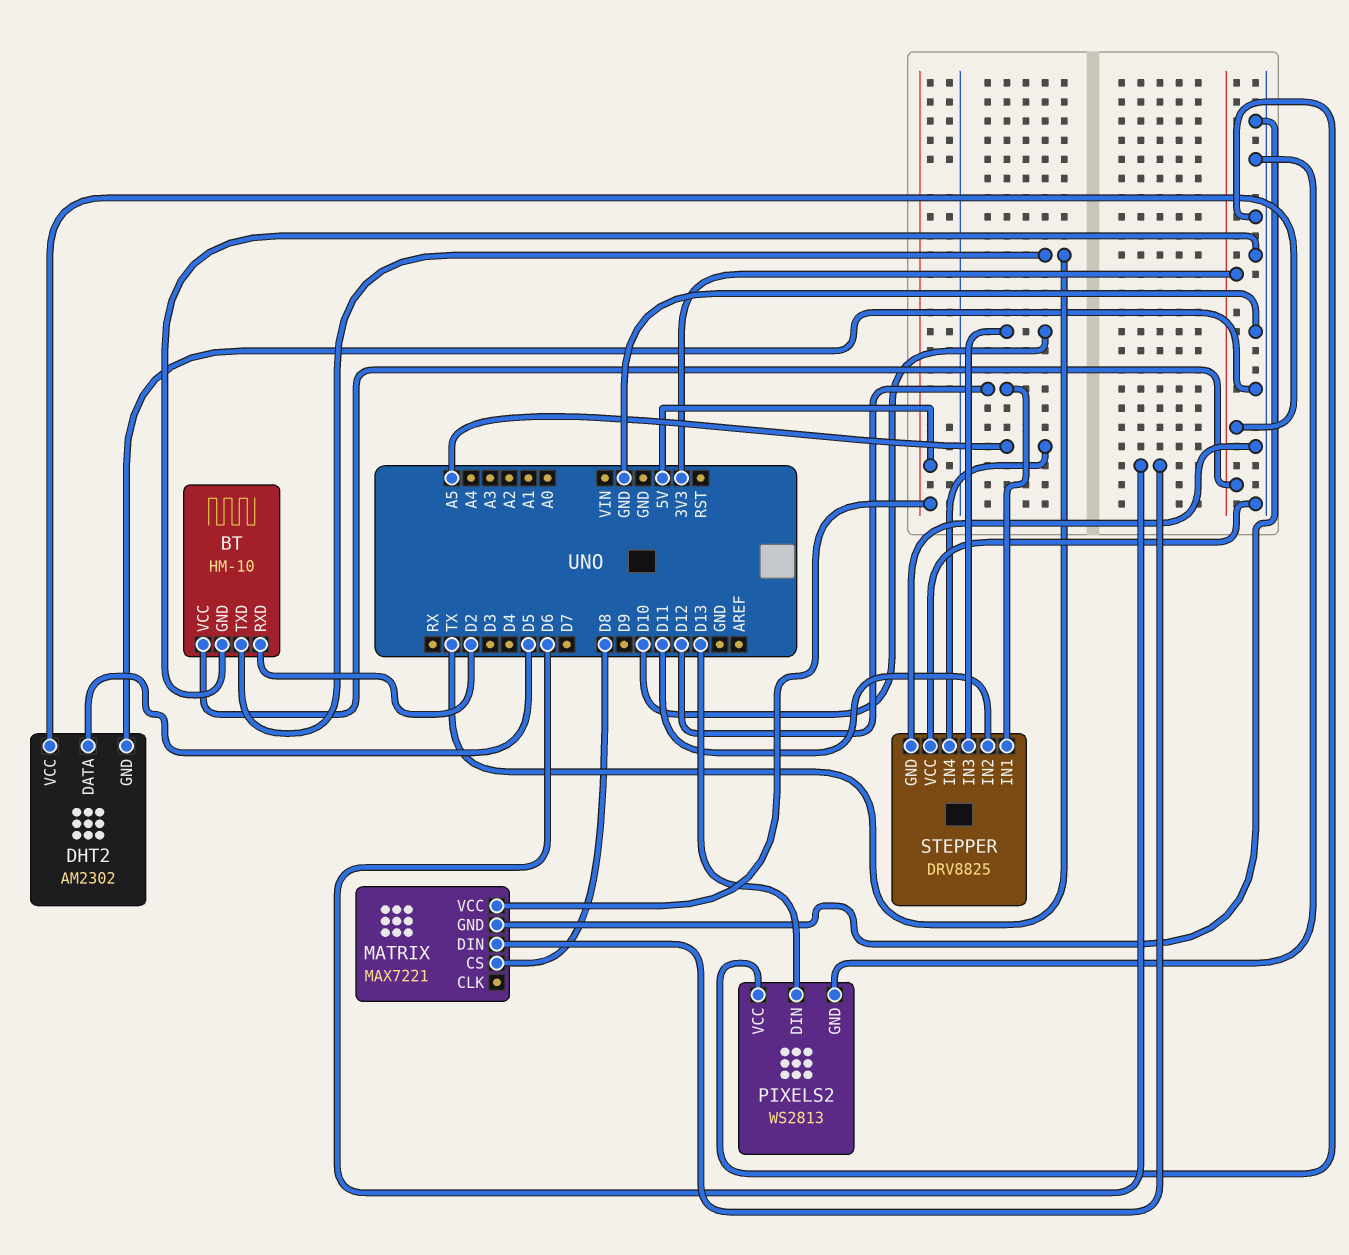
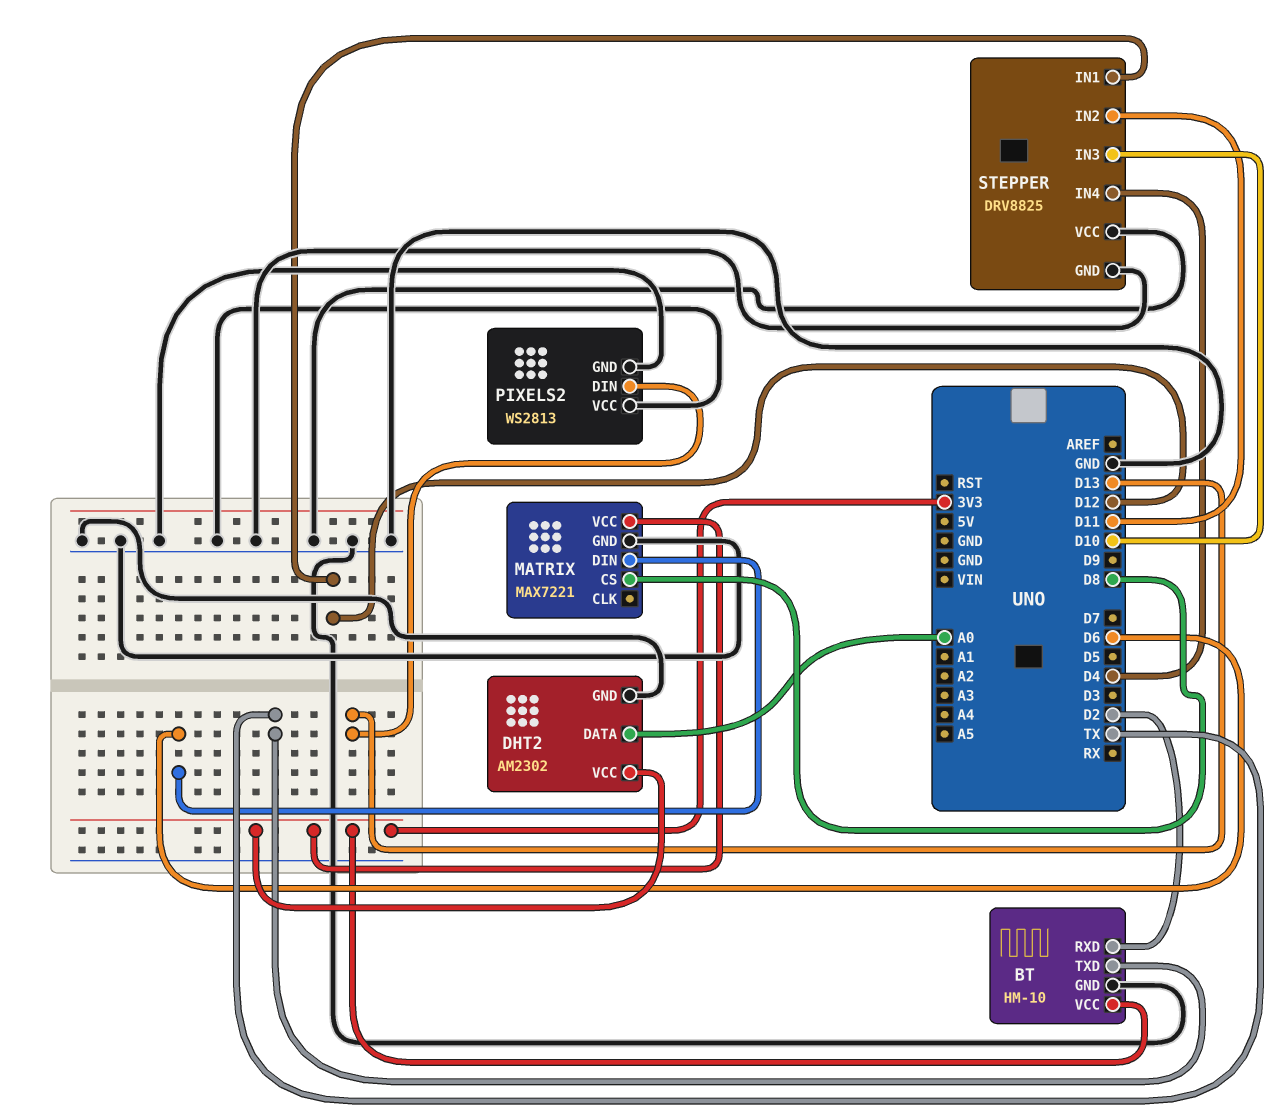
DHT2 pin DATA: D5 -> A0
MATRIX pin VCC: 5V -> 3V3
STEPPER pin IN4: A5 -> D4

